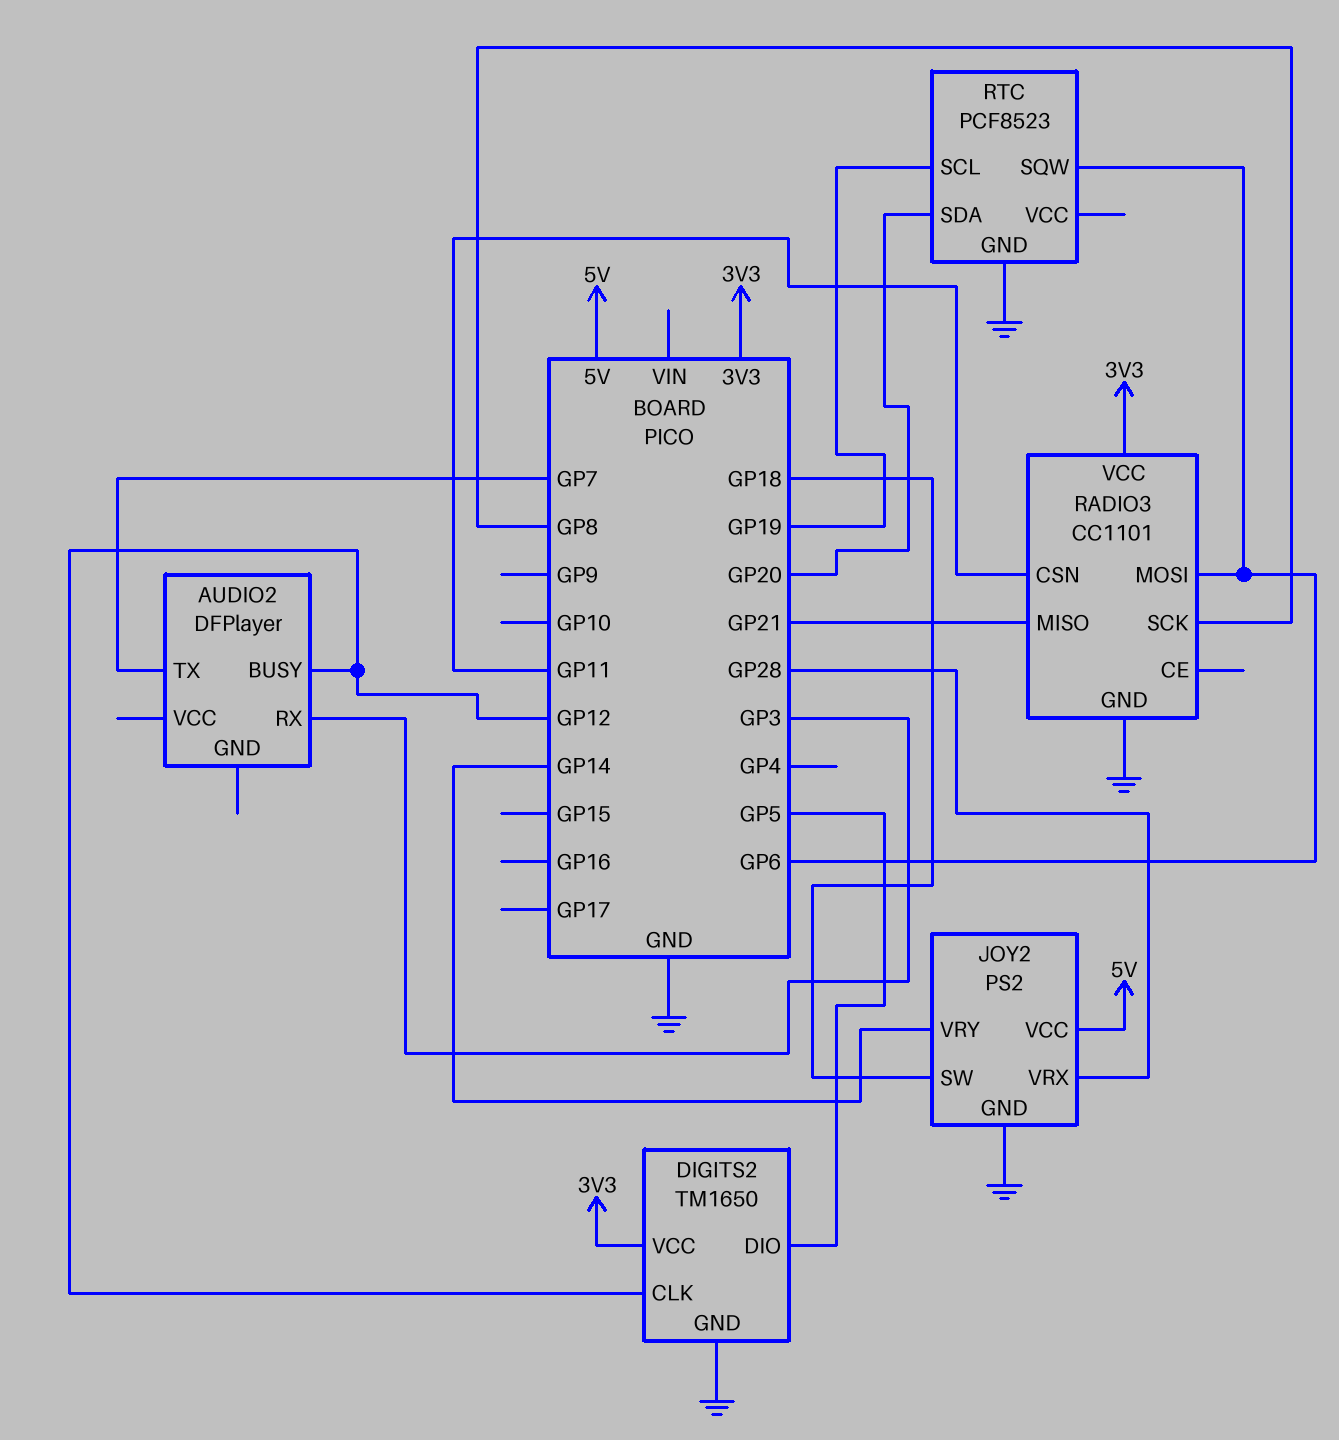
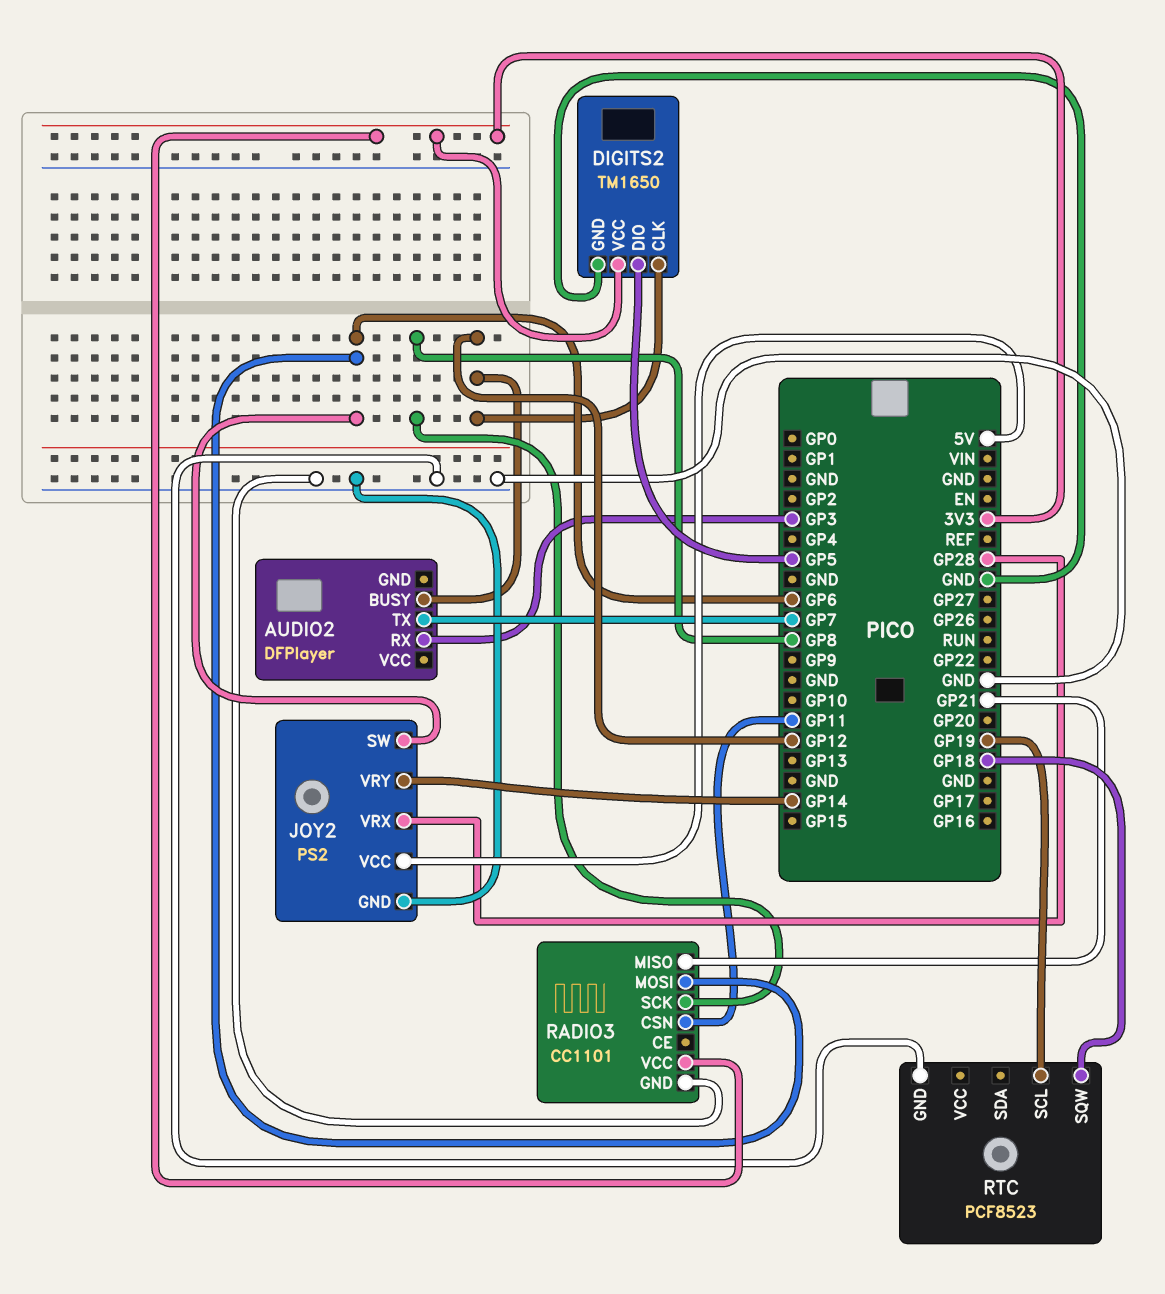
JOY2 pin SW: GP18 -> GP6
RTC pin SDA: GP20 -> none
RTC pin SQW: GP6 -> GP18

